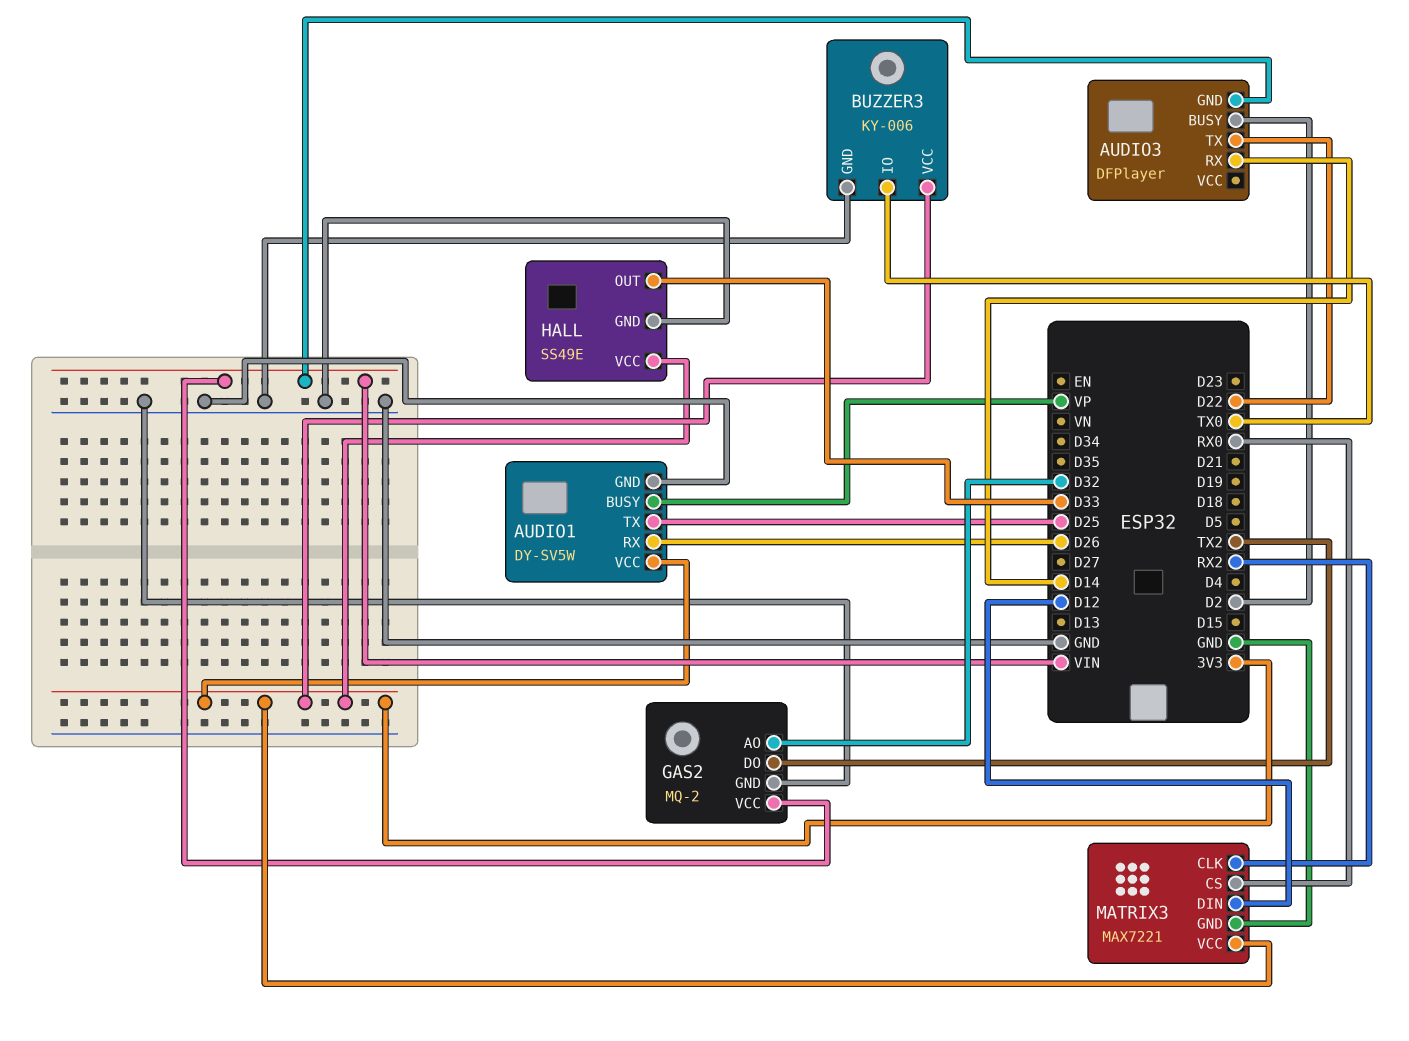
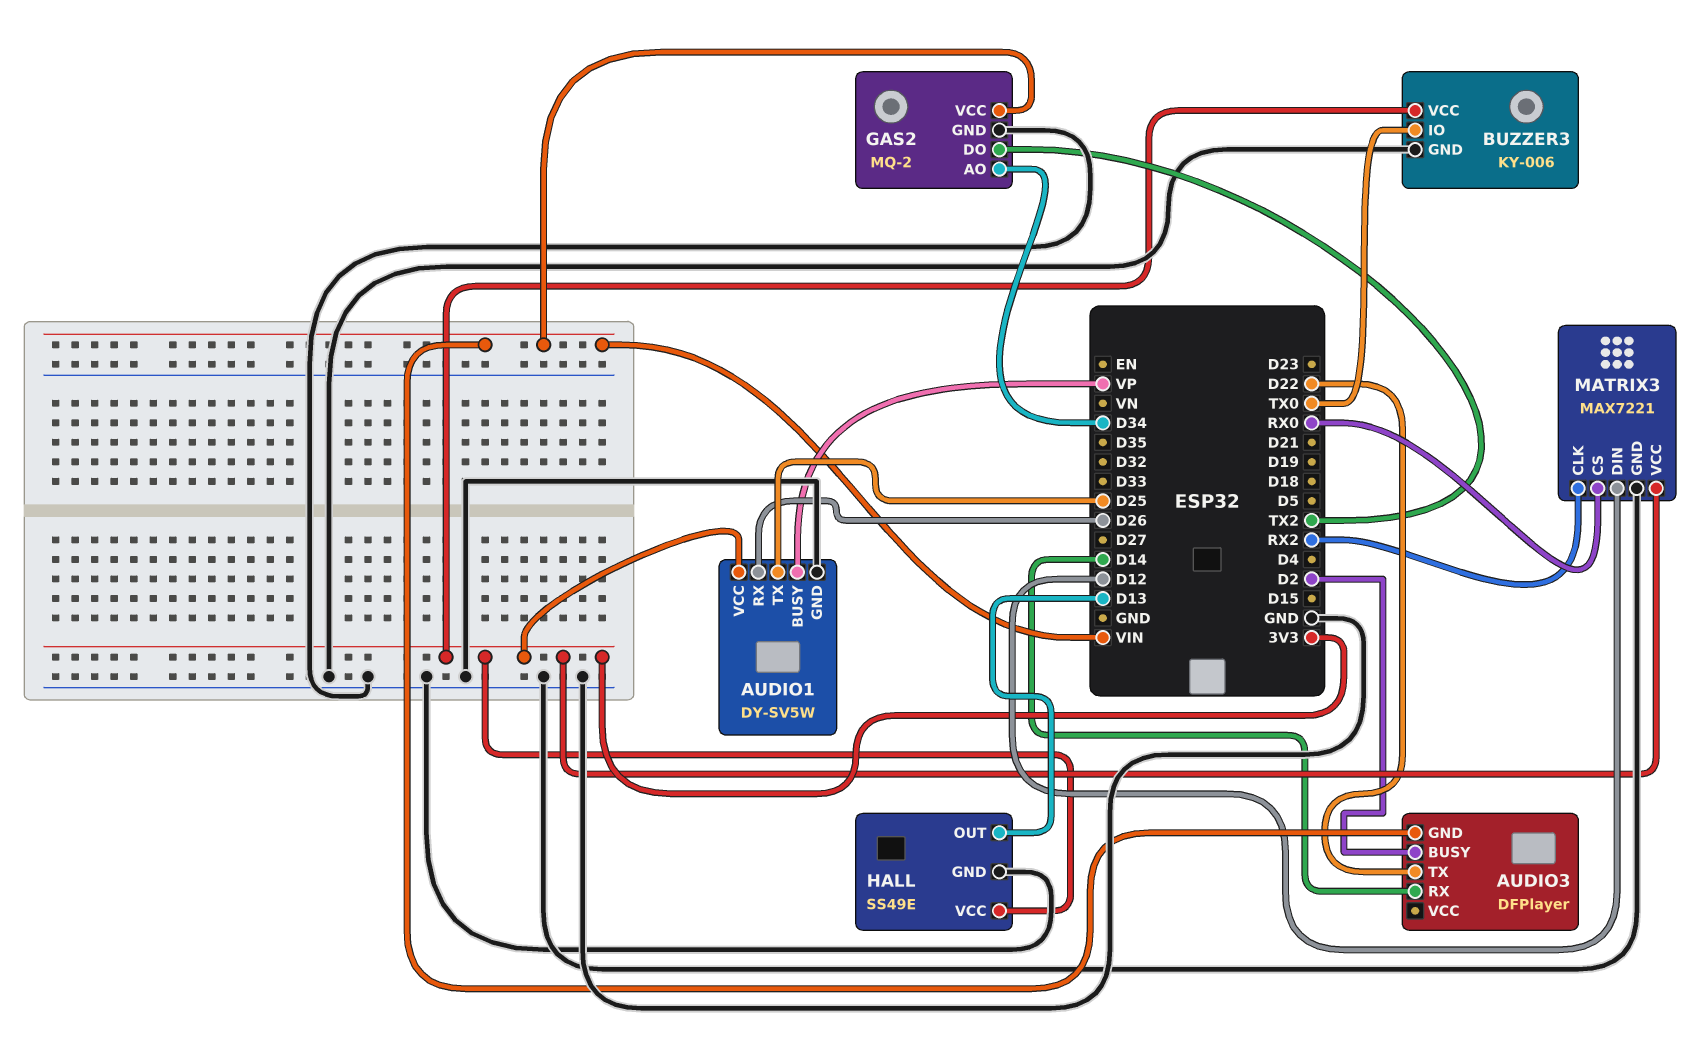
GAS2 pin AO: D32 -> D34
HALL pin OUT: D33 -> D13

